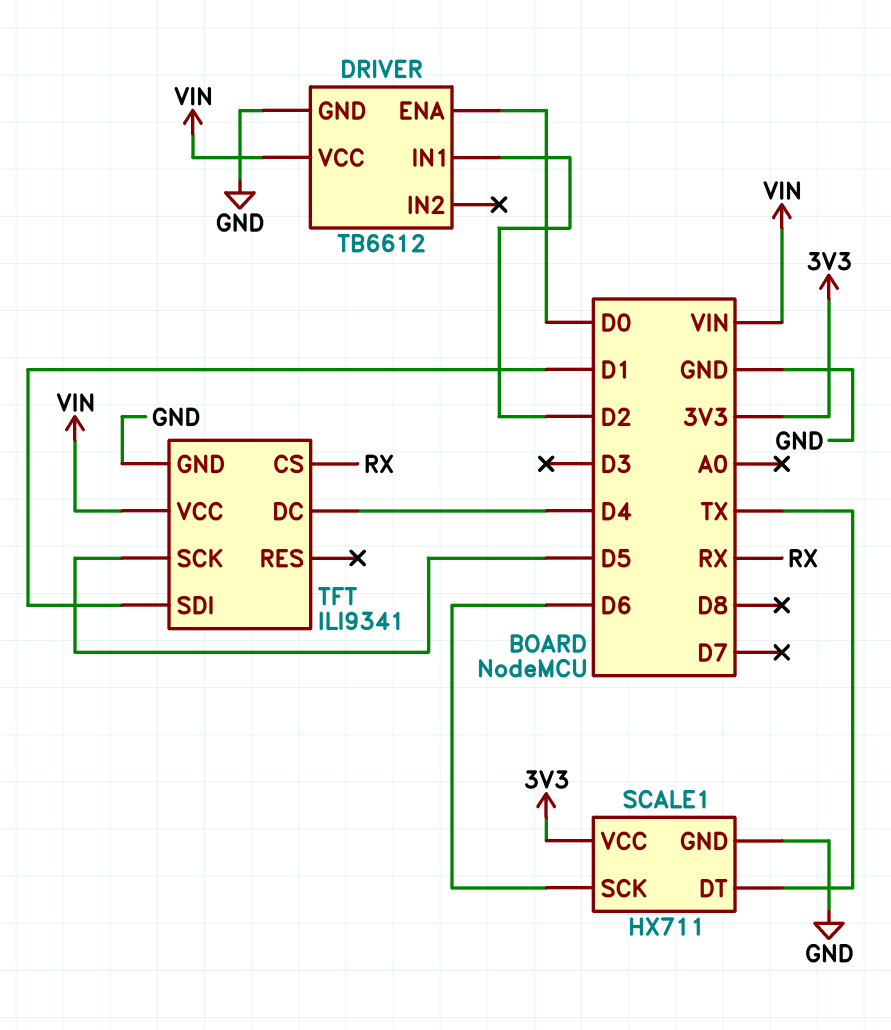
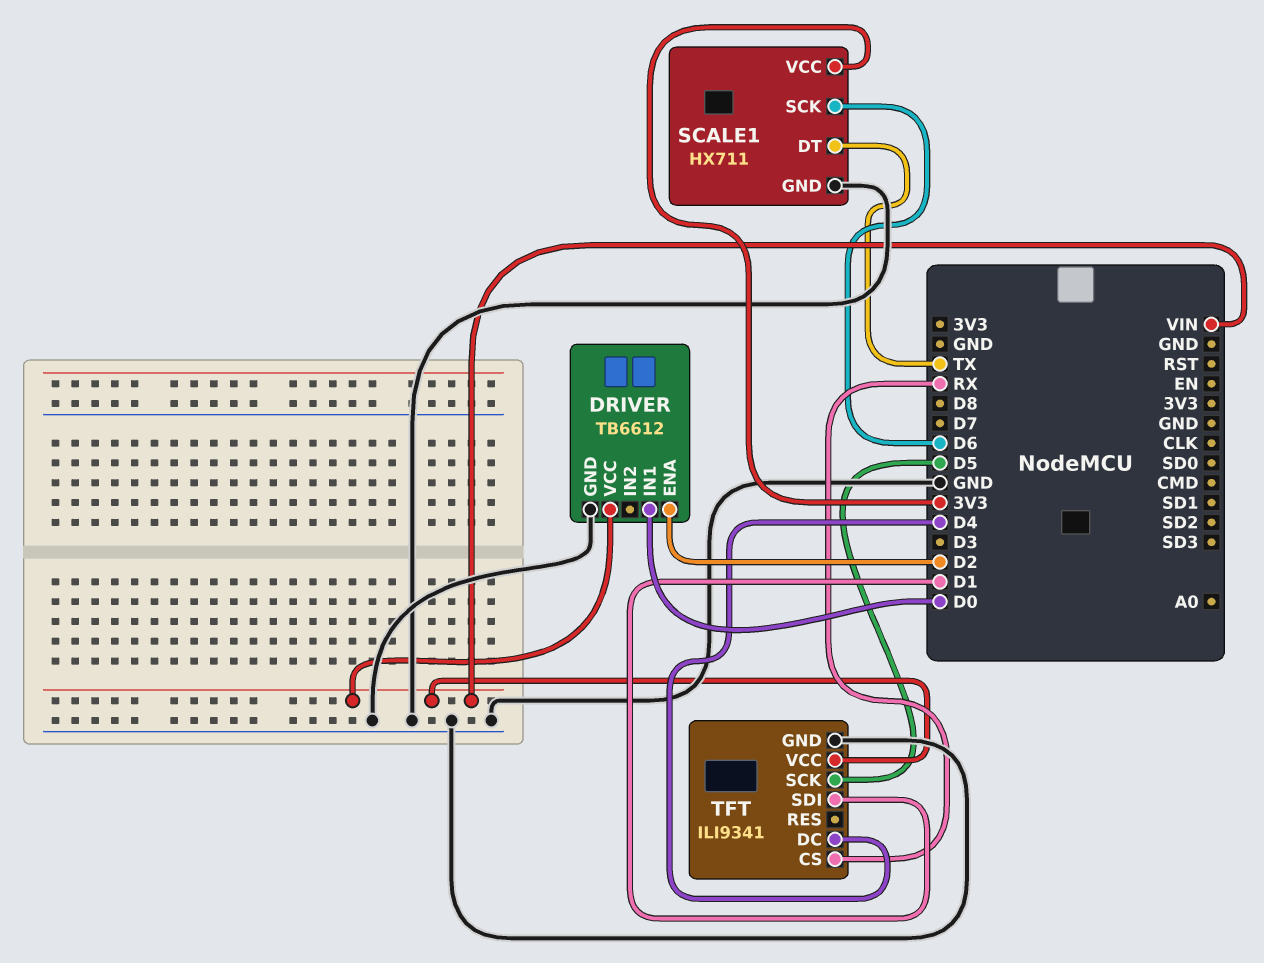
DRIVER pin ENA: D0 -> D2
DRIVER pin IN1: D2 -> D0

